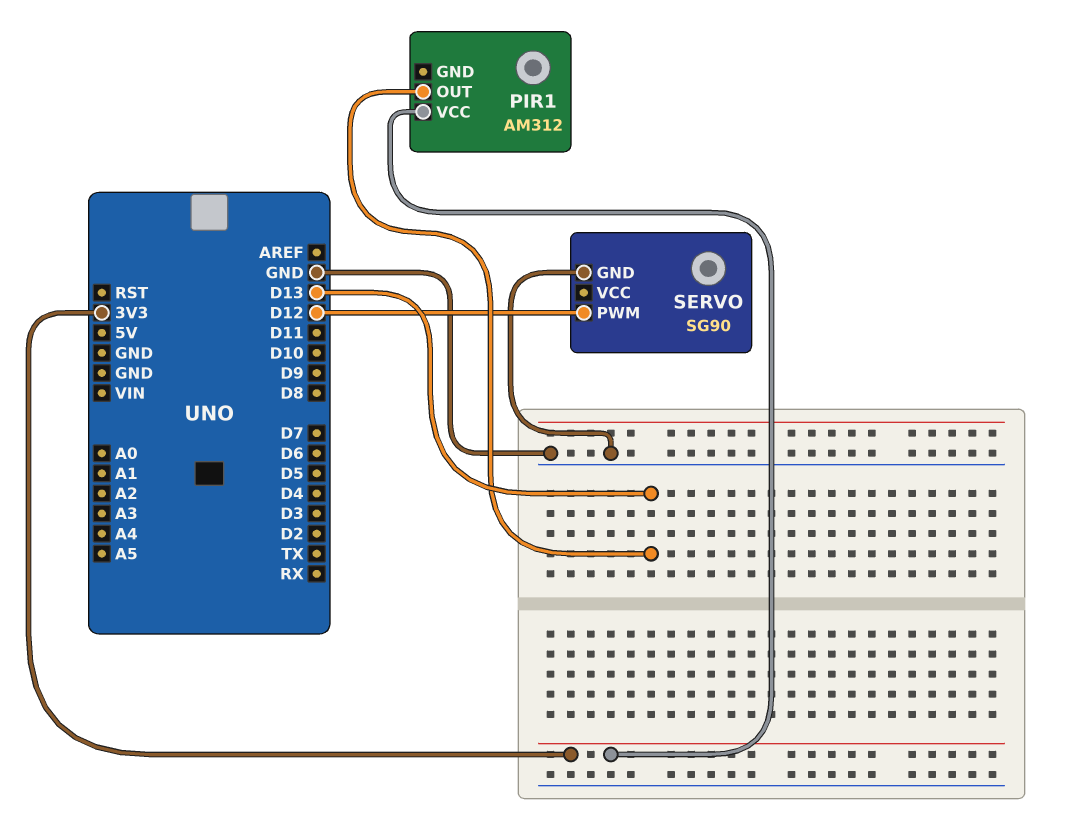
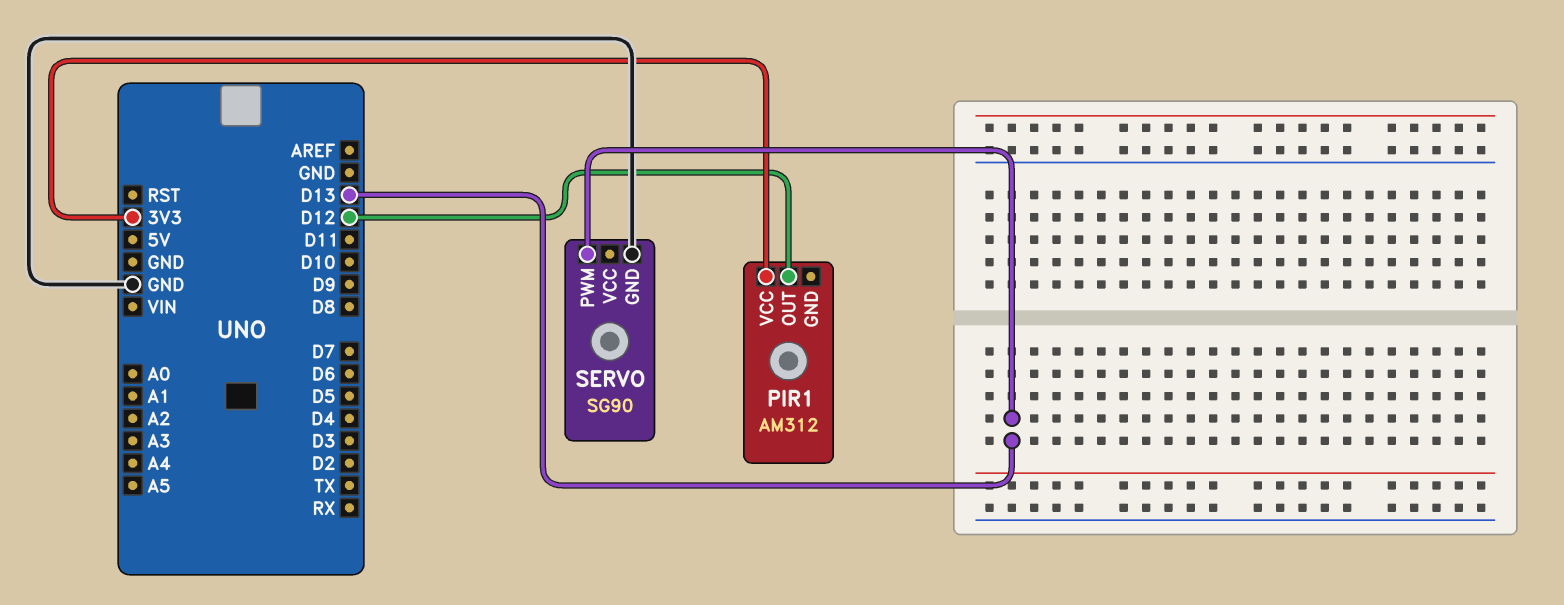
PIR1 pin OUT: D13 -> D12
SERVO pin PWM: D12 -> D13

